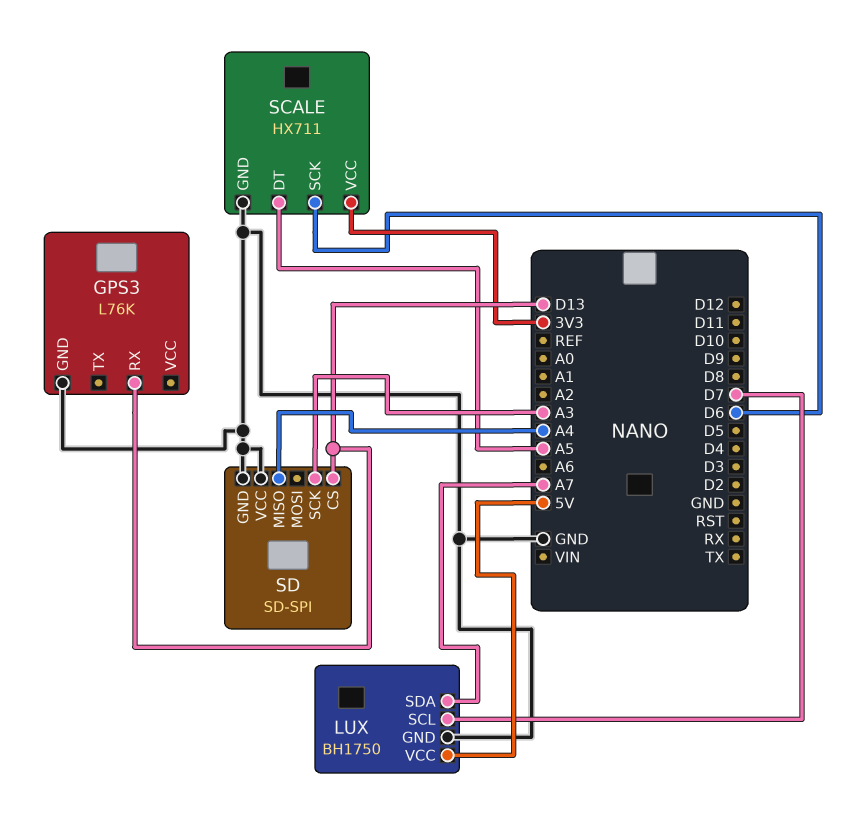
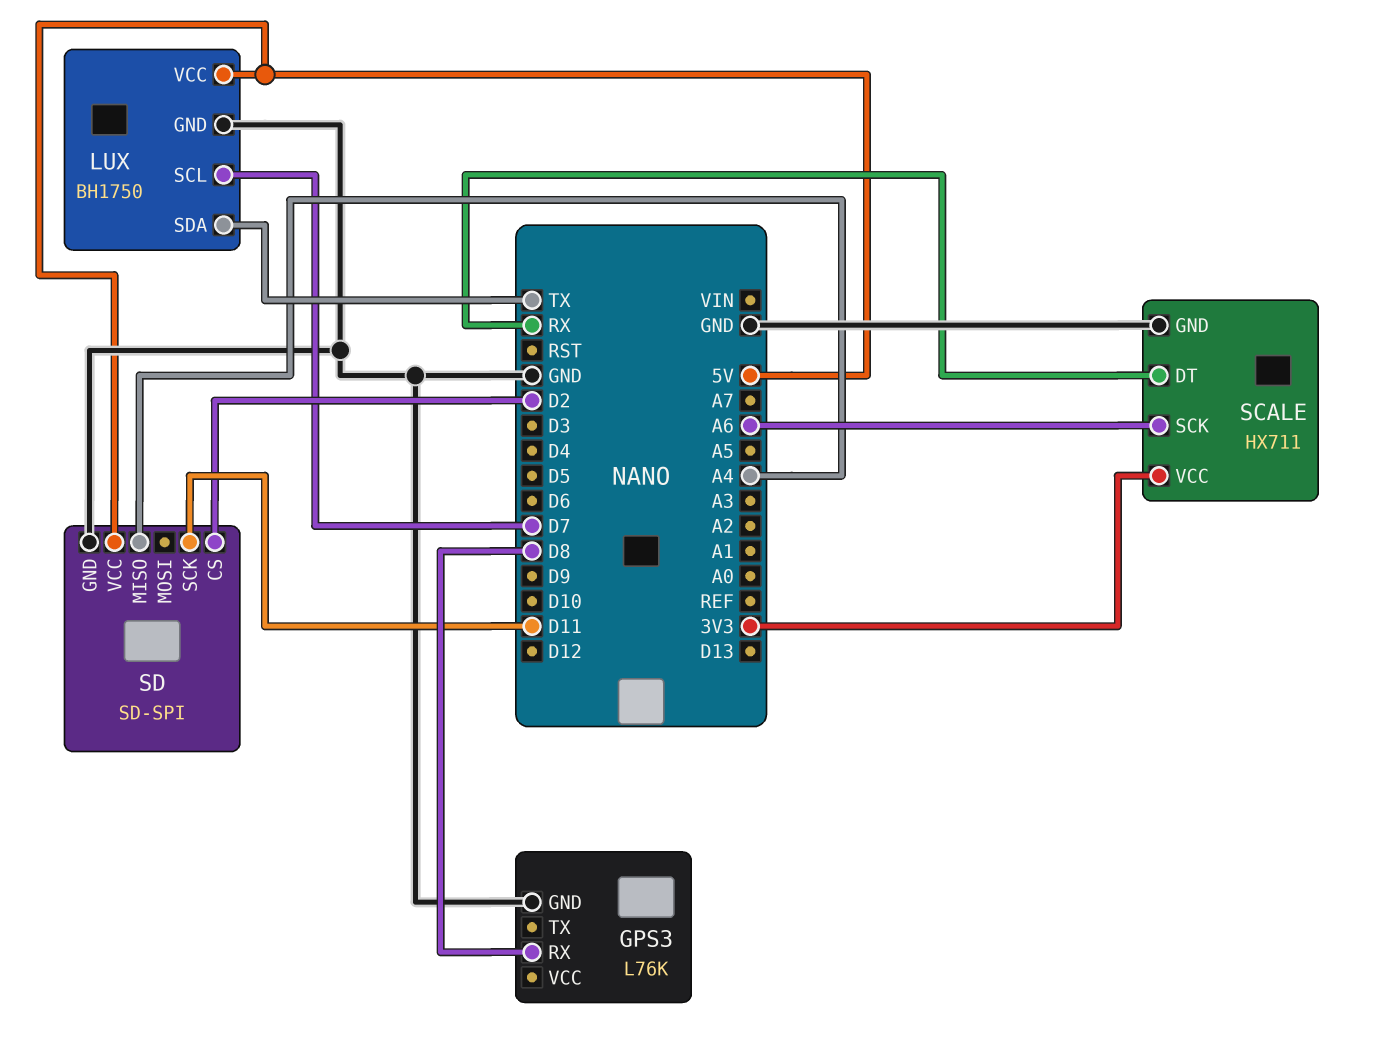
GPS3 pin RX: D13 -> D8
LUX pin SDA: A7 -> TX
SCALE pin DT: A5 -> RX
SCALE pin SCK: D6 -> A6
SD pin CS: D13 -> D2
SD pin SCK: A3 -> D11
SD pin VCC: GND -> 5V

